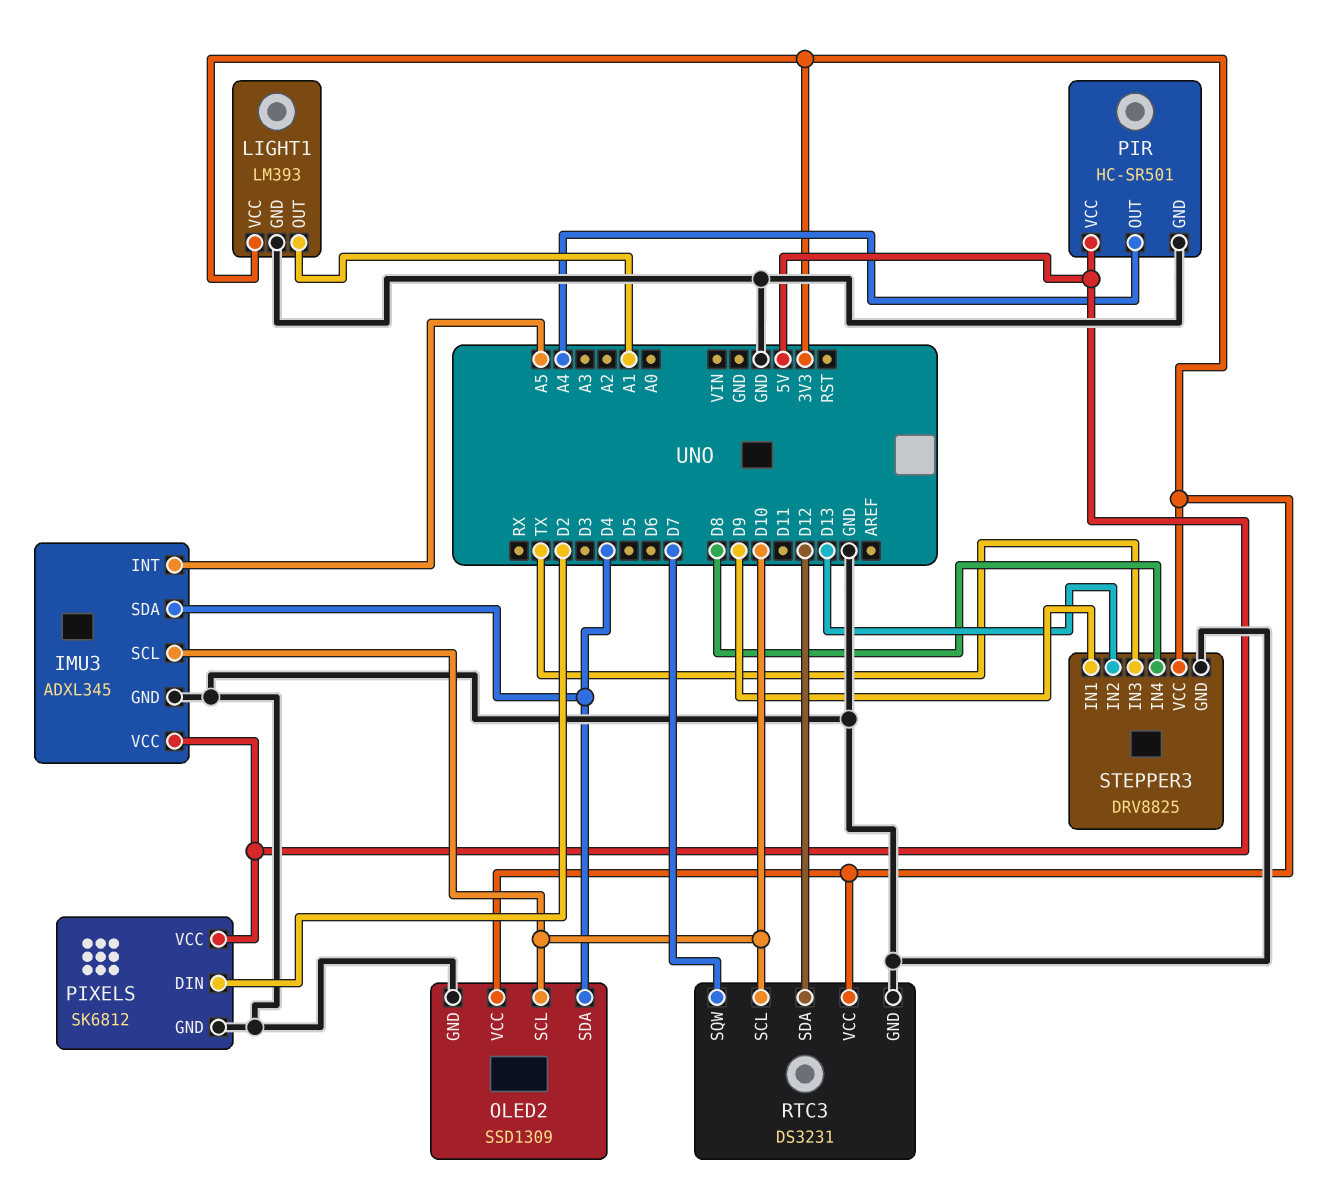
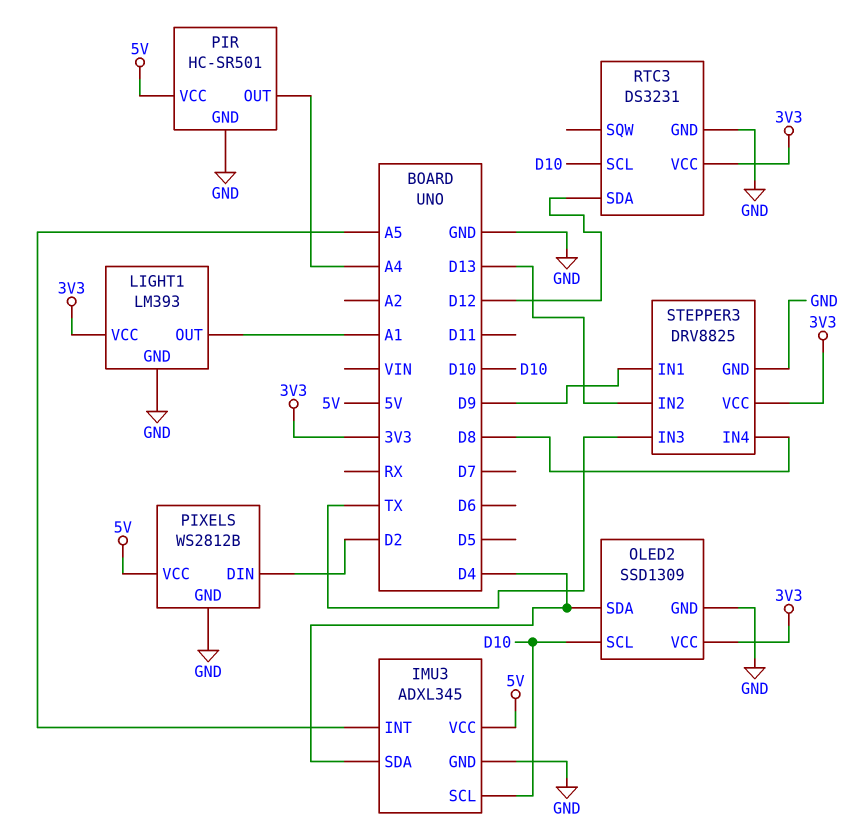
PIXELS: SK6812 -> WS2812B
RTC3 pin SQW: D7 -> none

